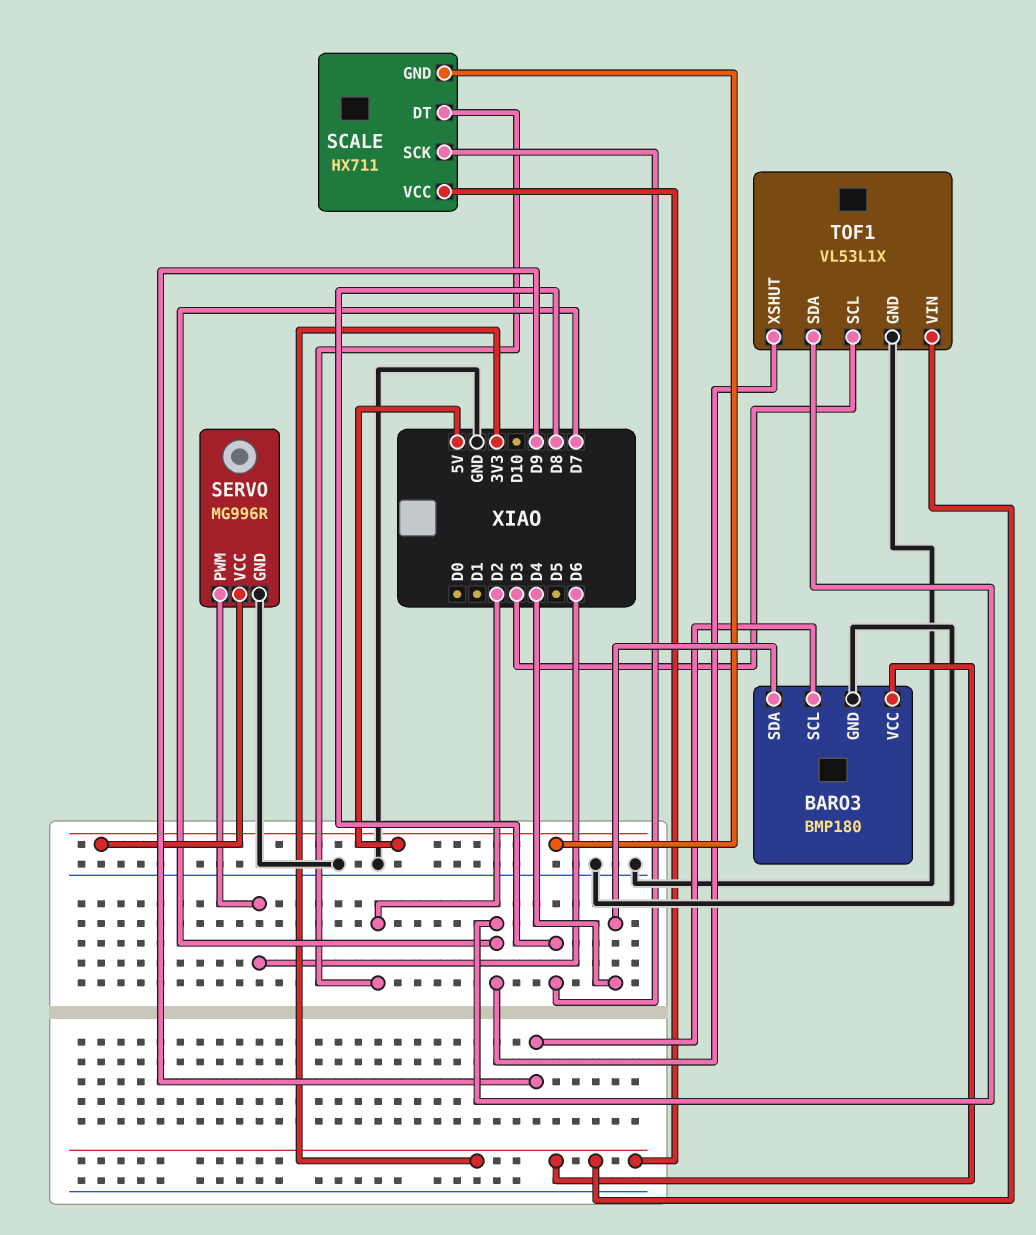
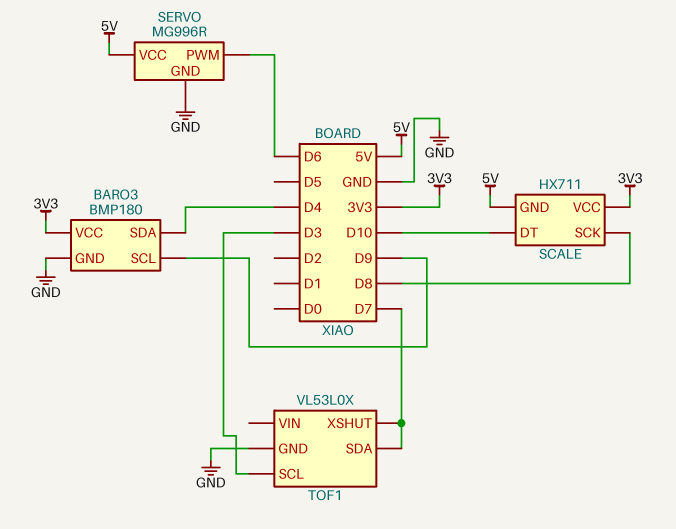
SCALE pin DT: D2 -> D10
TOF1: VL53L1X -> VL53L0X
TOF1 pin VIN: 3V3 -> none

